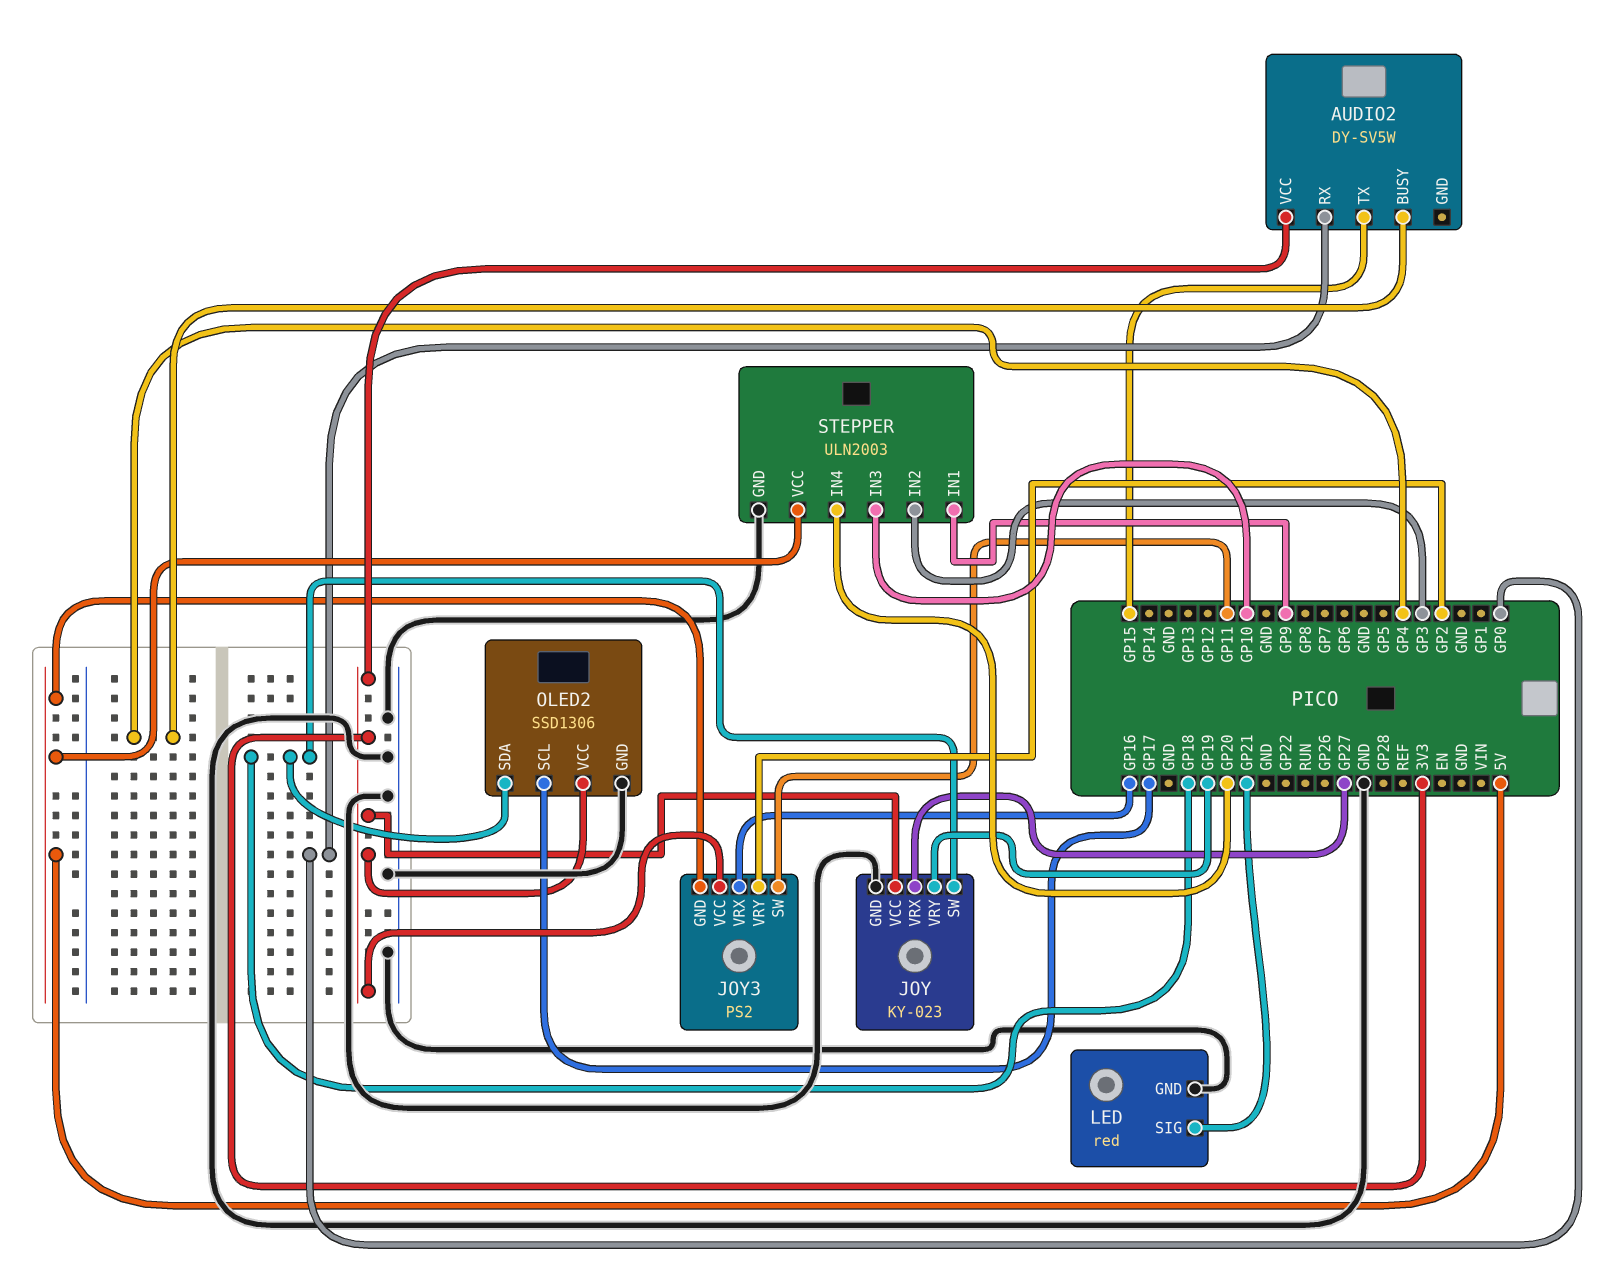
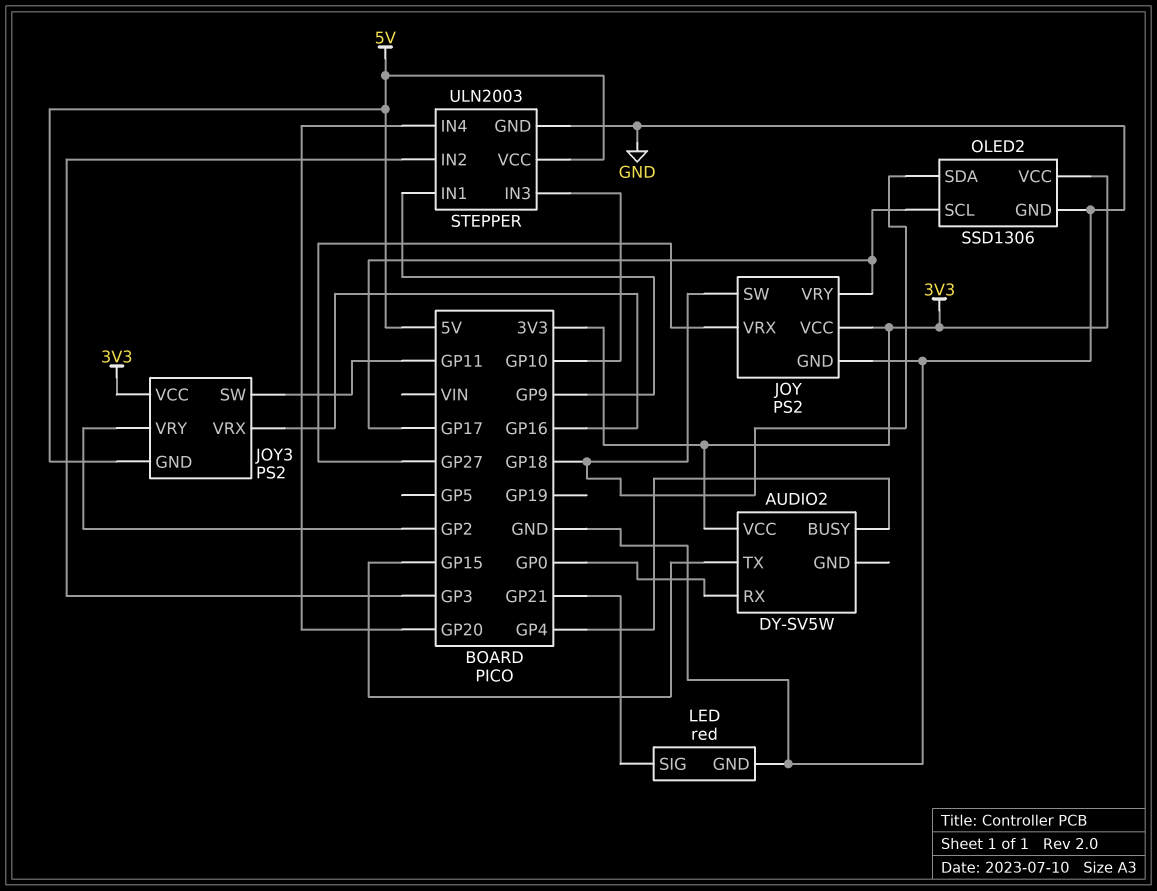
JOY: KY-023 -> PS2
JOY pin VRY: GP19 -> GP17

